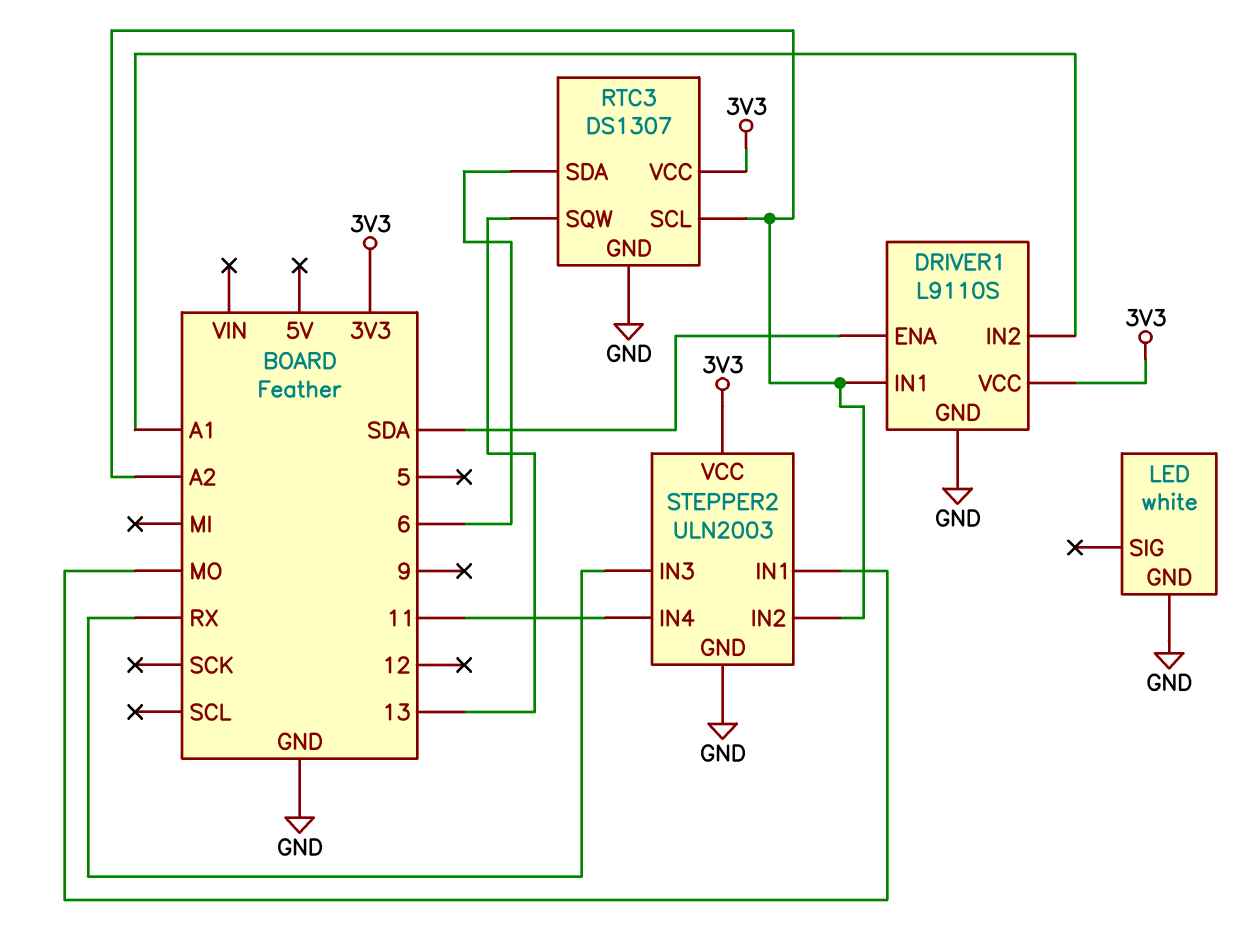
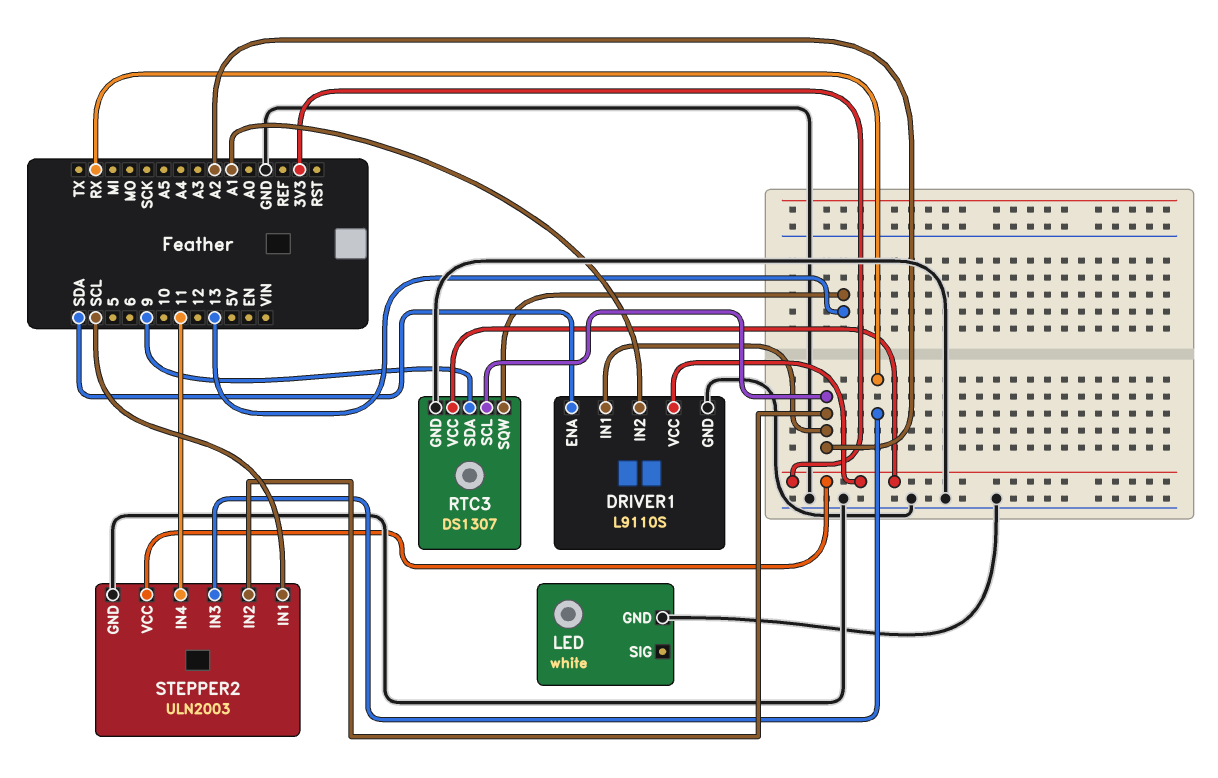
RTC3 pin SDA: 6 -> 9
STEPPER2 pin IN1: MO -> SCL

